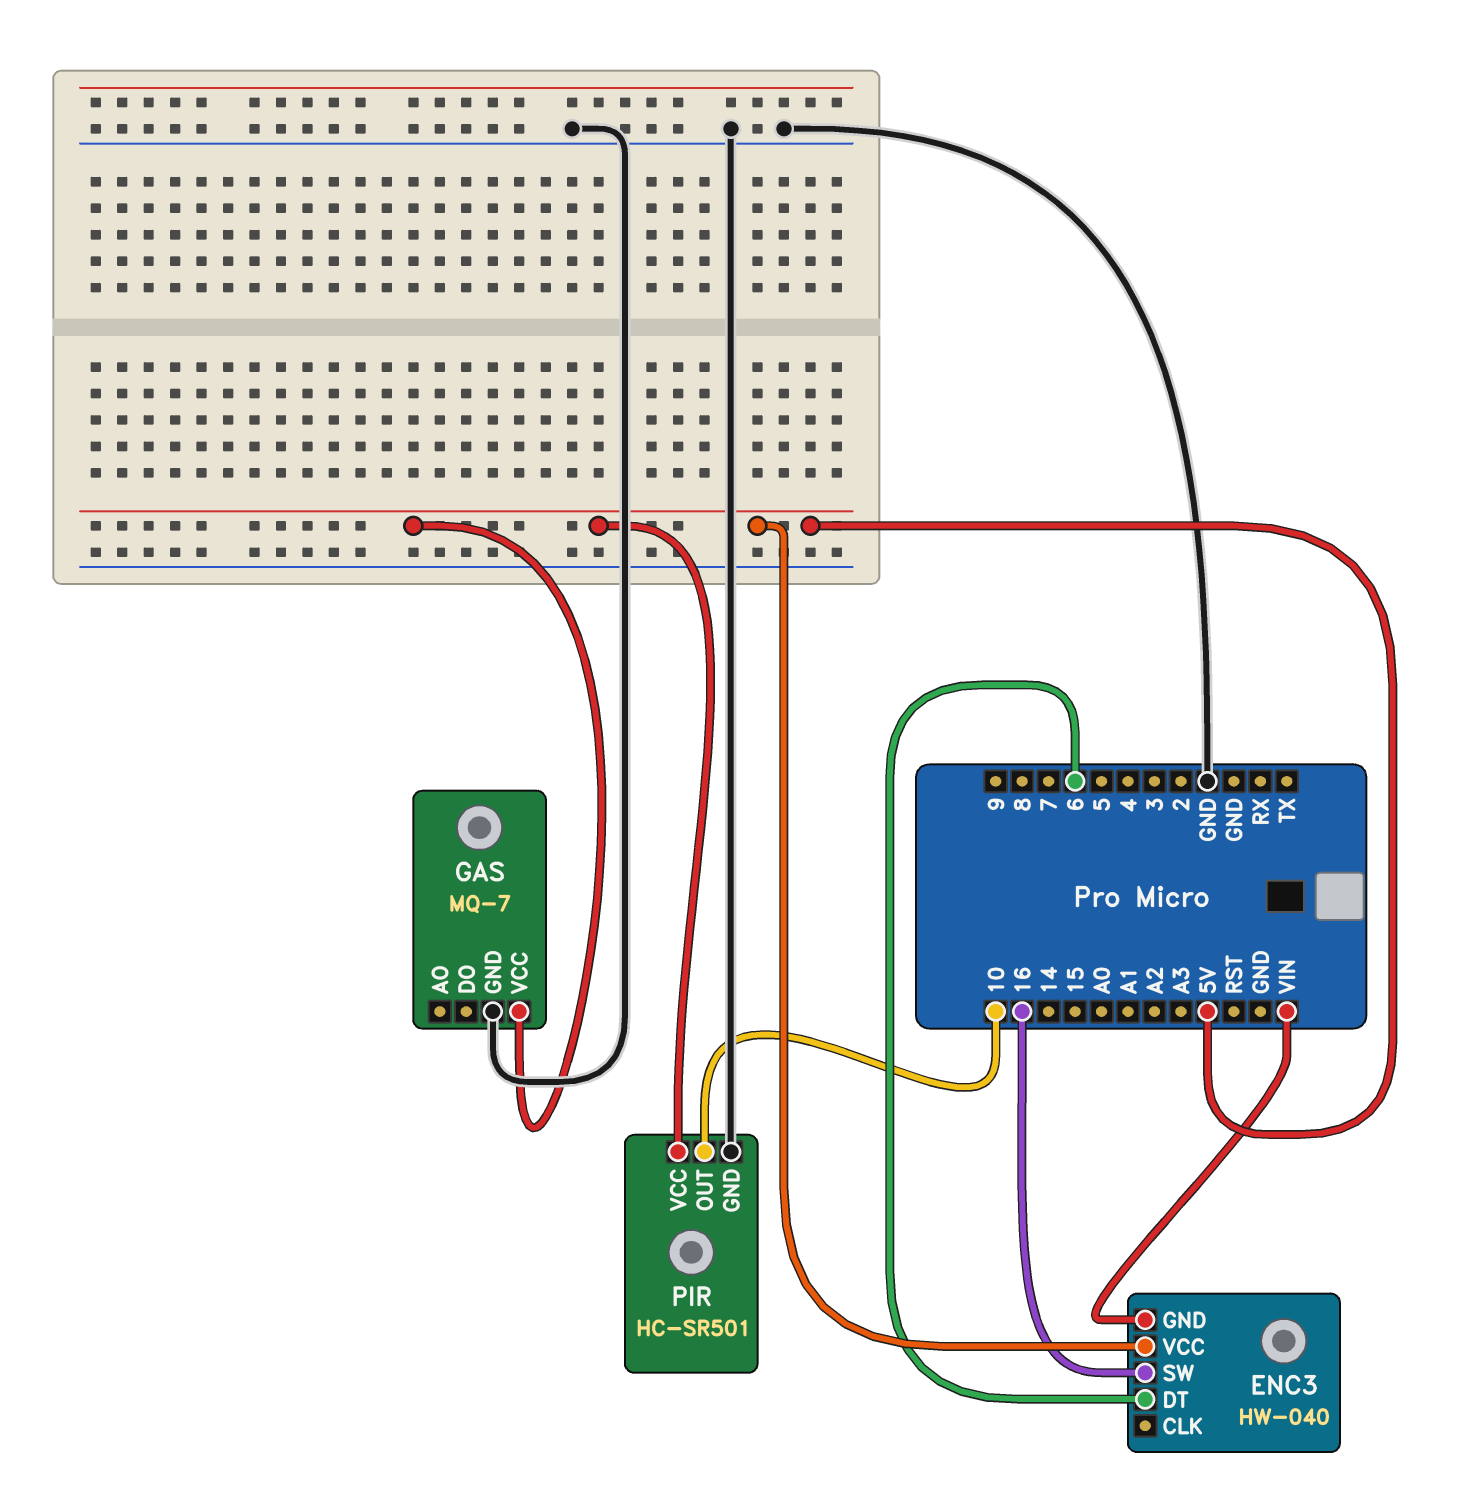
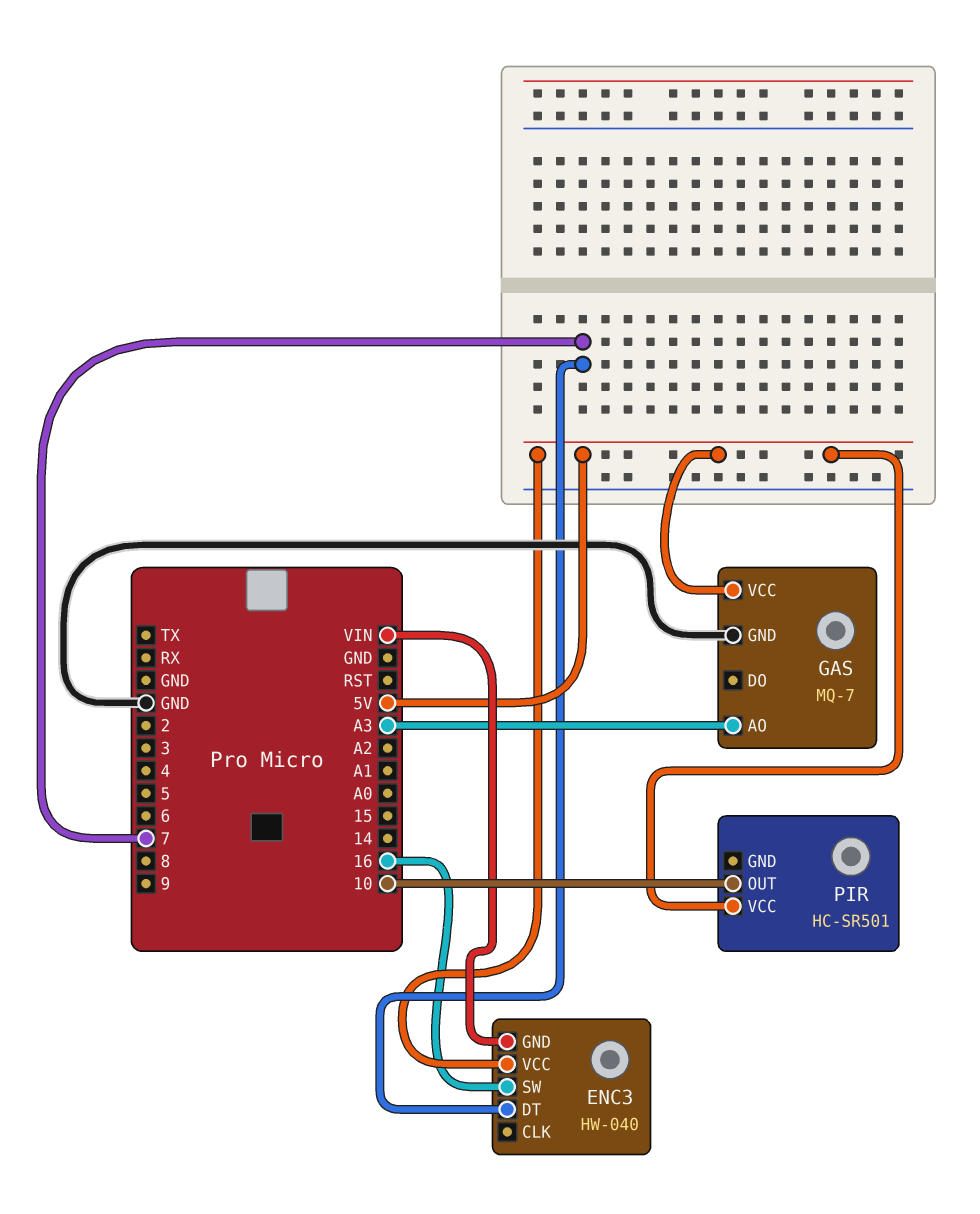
ENC3 pin DT: 6 -> 7
GAS pin AO: none -> A3
PIR pin GND: GND -> none

